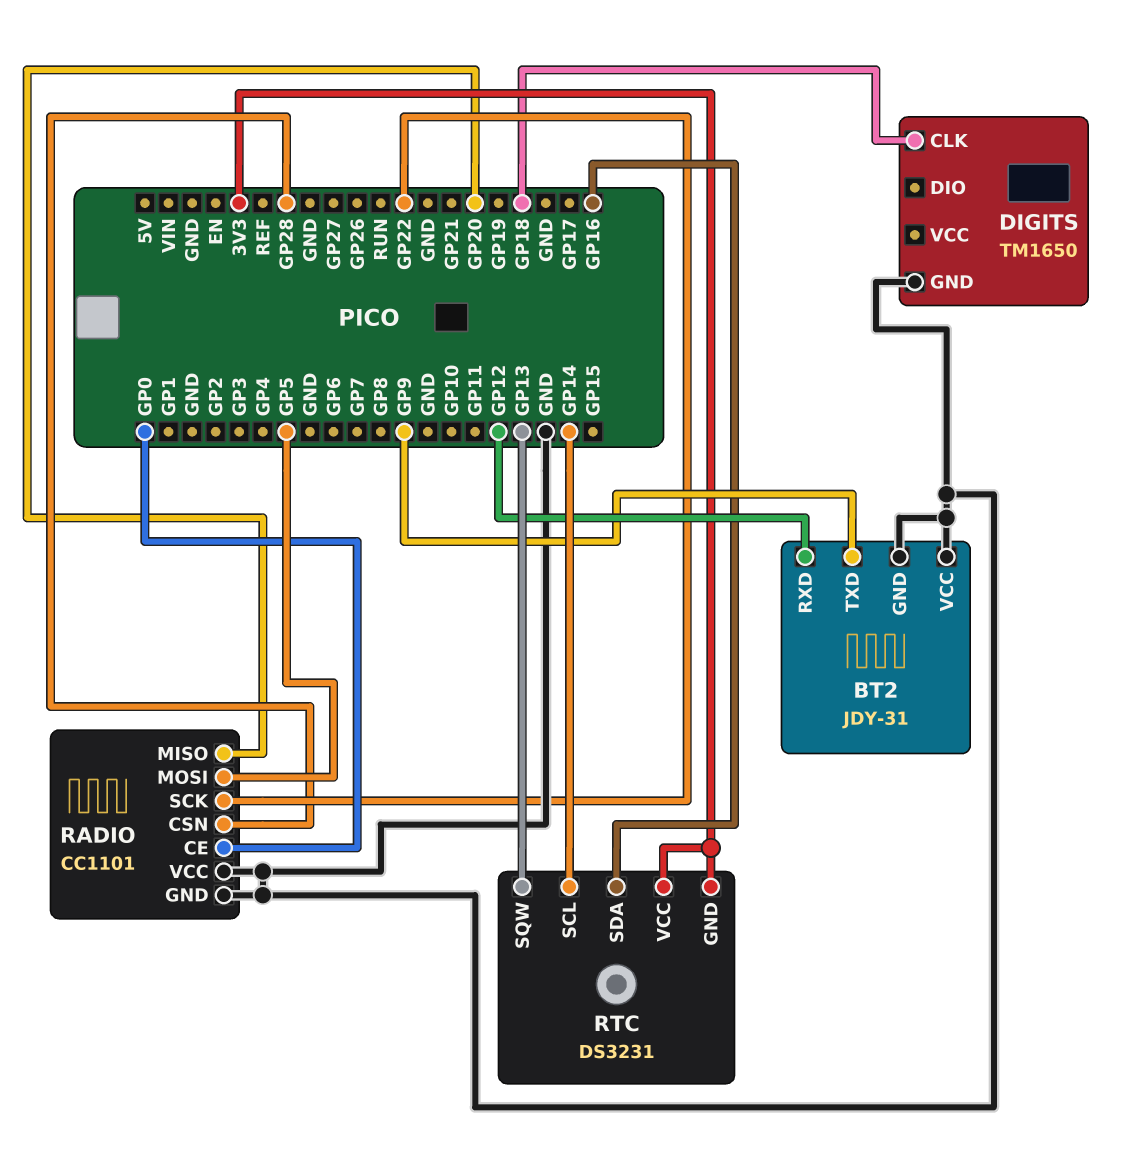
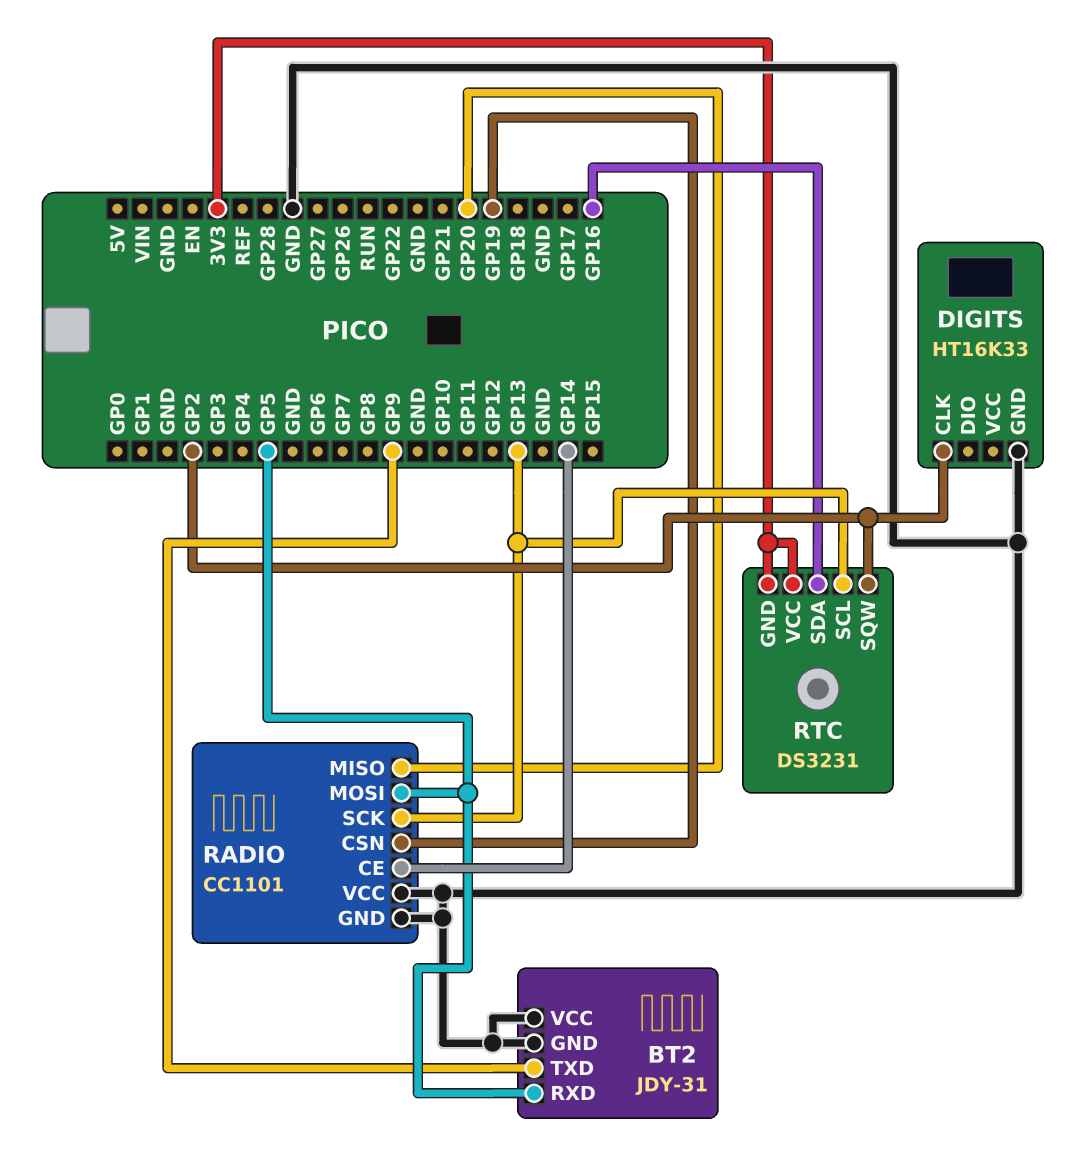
BT2 pin RXD: GP12 -> GP5
DIGITS: TM1650 -> HT16K33
DIGITS pin CLK: GP18 -> GP2
RADIO pin CE: GP0 -> GP14
RADIO pin CSN: GP28 -> GP19
RADIO pin SCK: GP22 -> GP13
RTC pin SCL: GP14 -> GP13
RTC pin SQW: GP13 -> GP2

